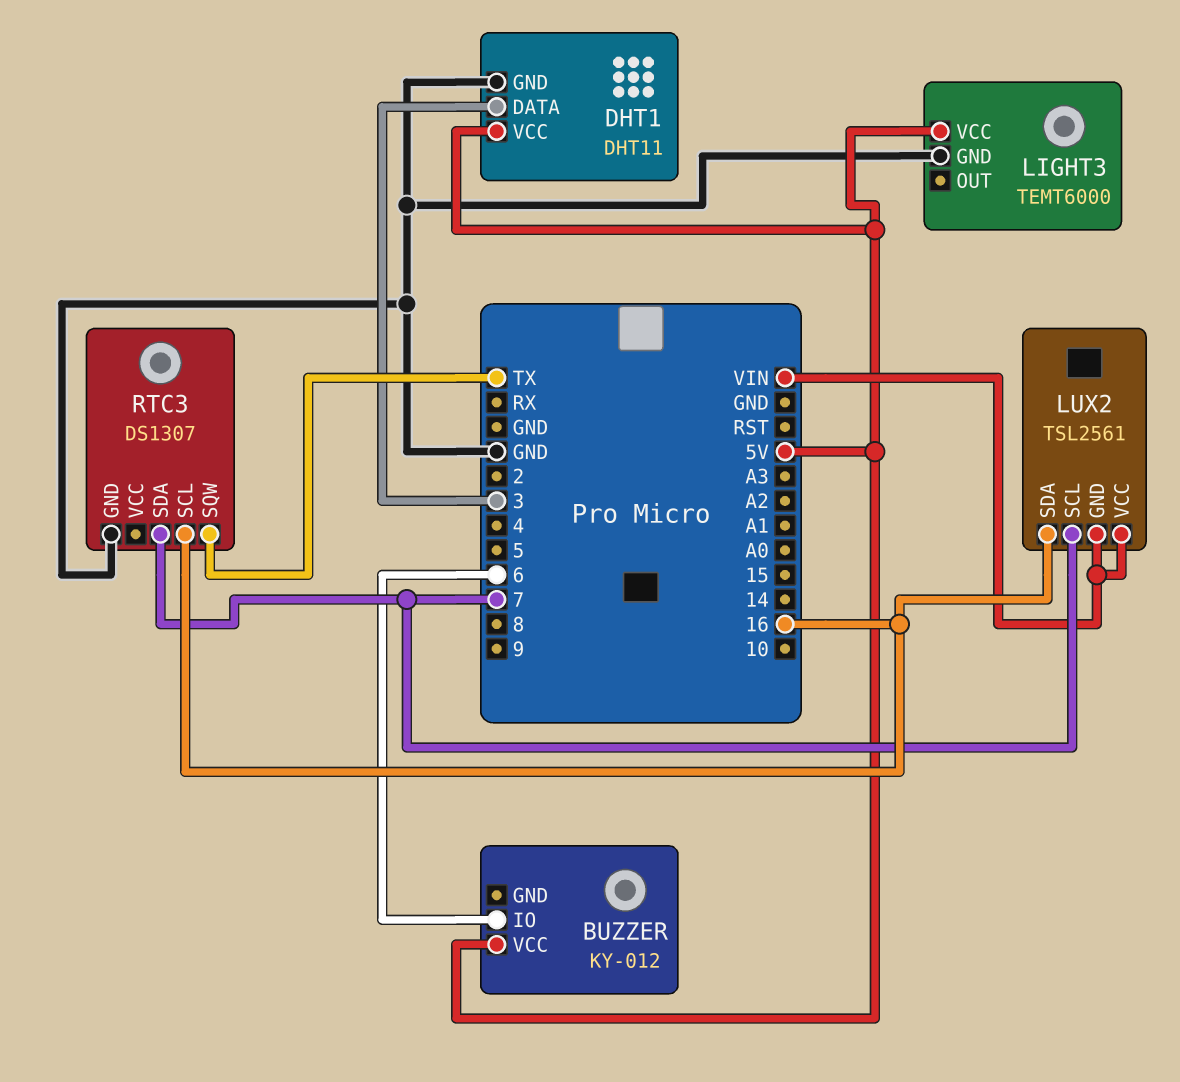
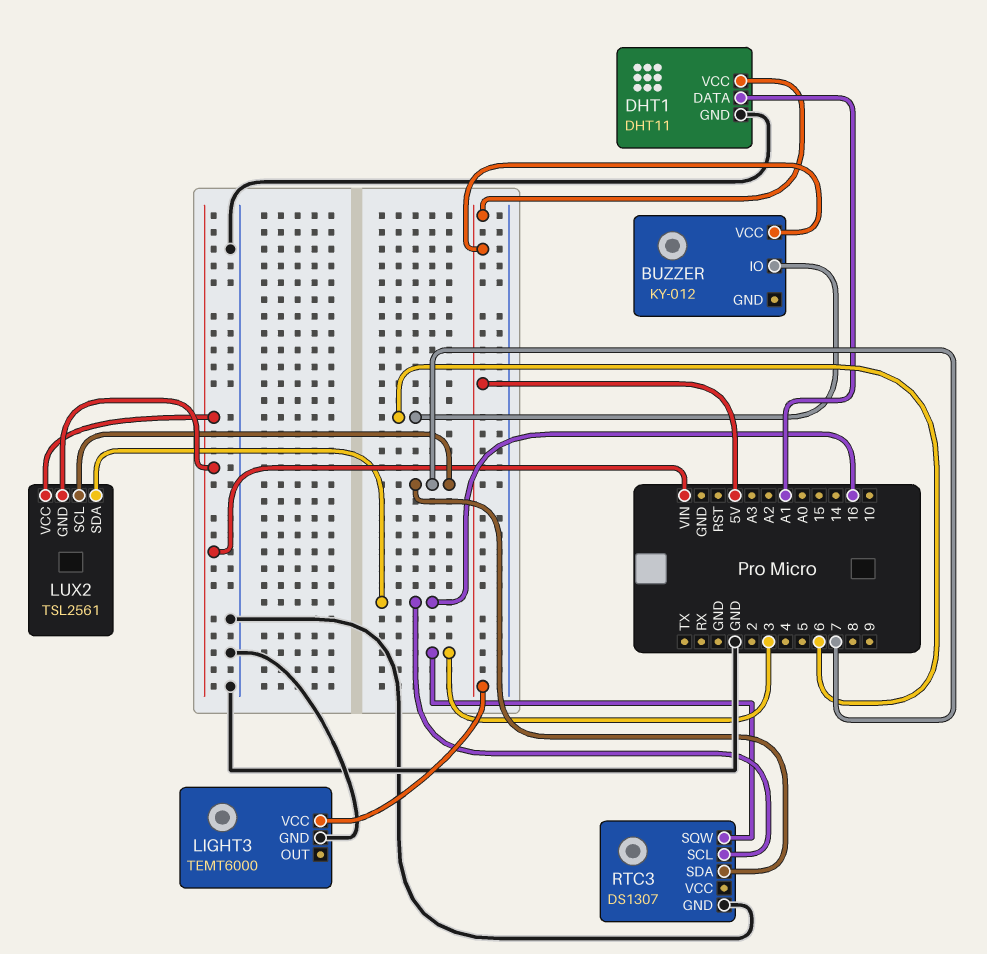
DHT1 pin DATA: 3 -> A1
RTC3 pin SQW: TX -> 3

